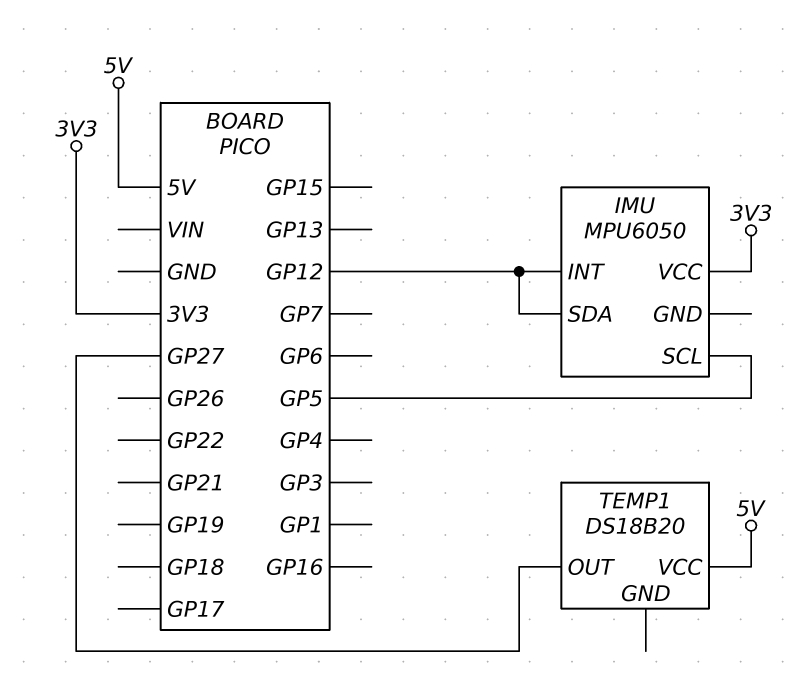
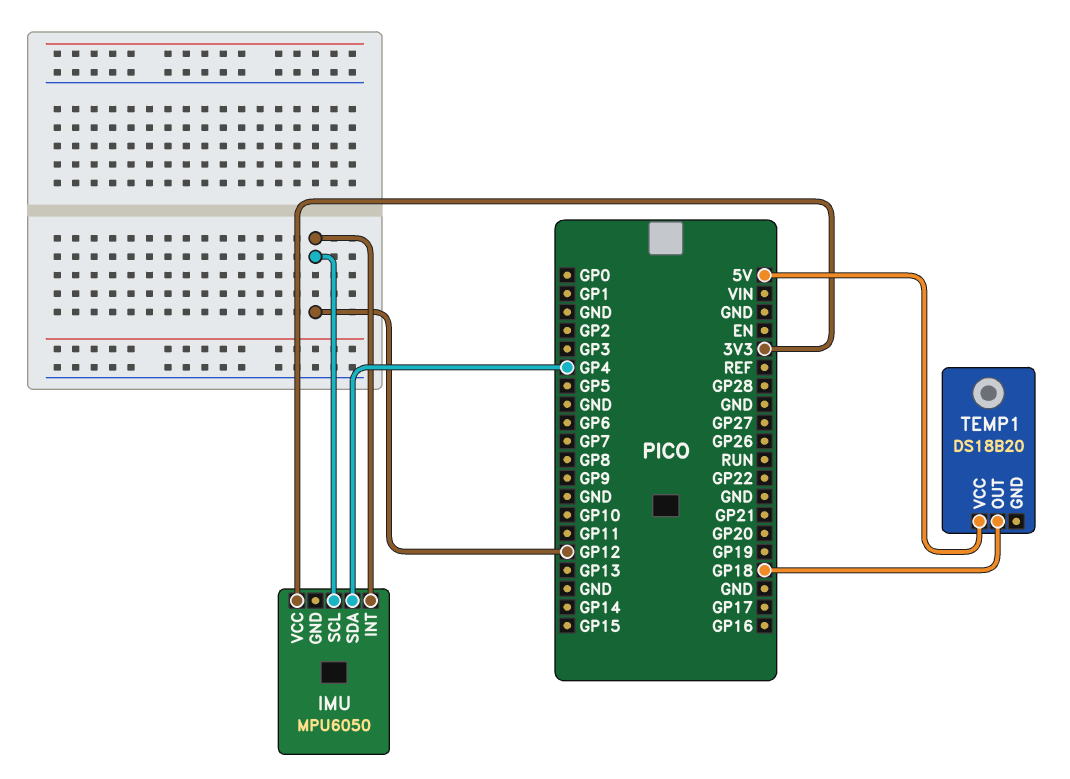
IMU pin SCL: GP5 -> GP12
IMU pin SDA: GP12 -> GP4
TEMP1 pin OUT: GP27 -> GP18

